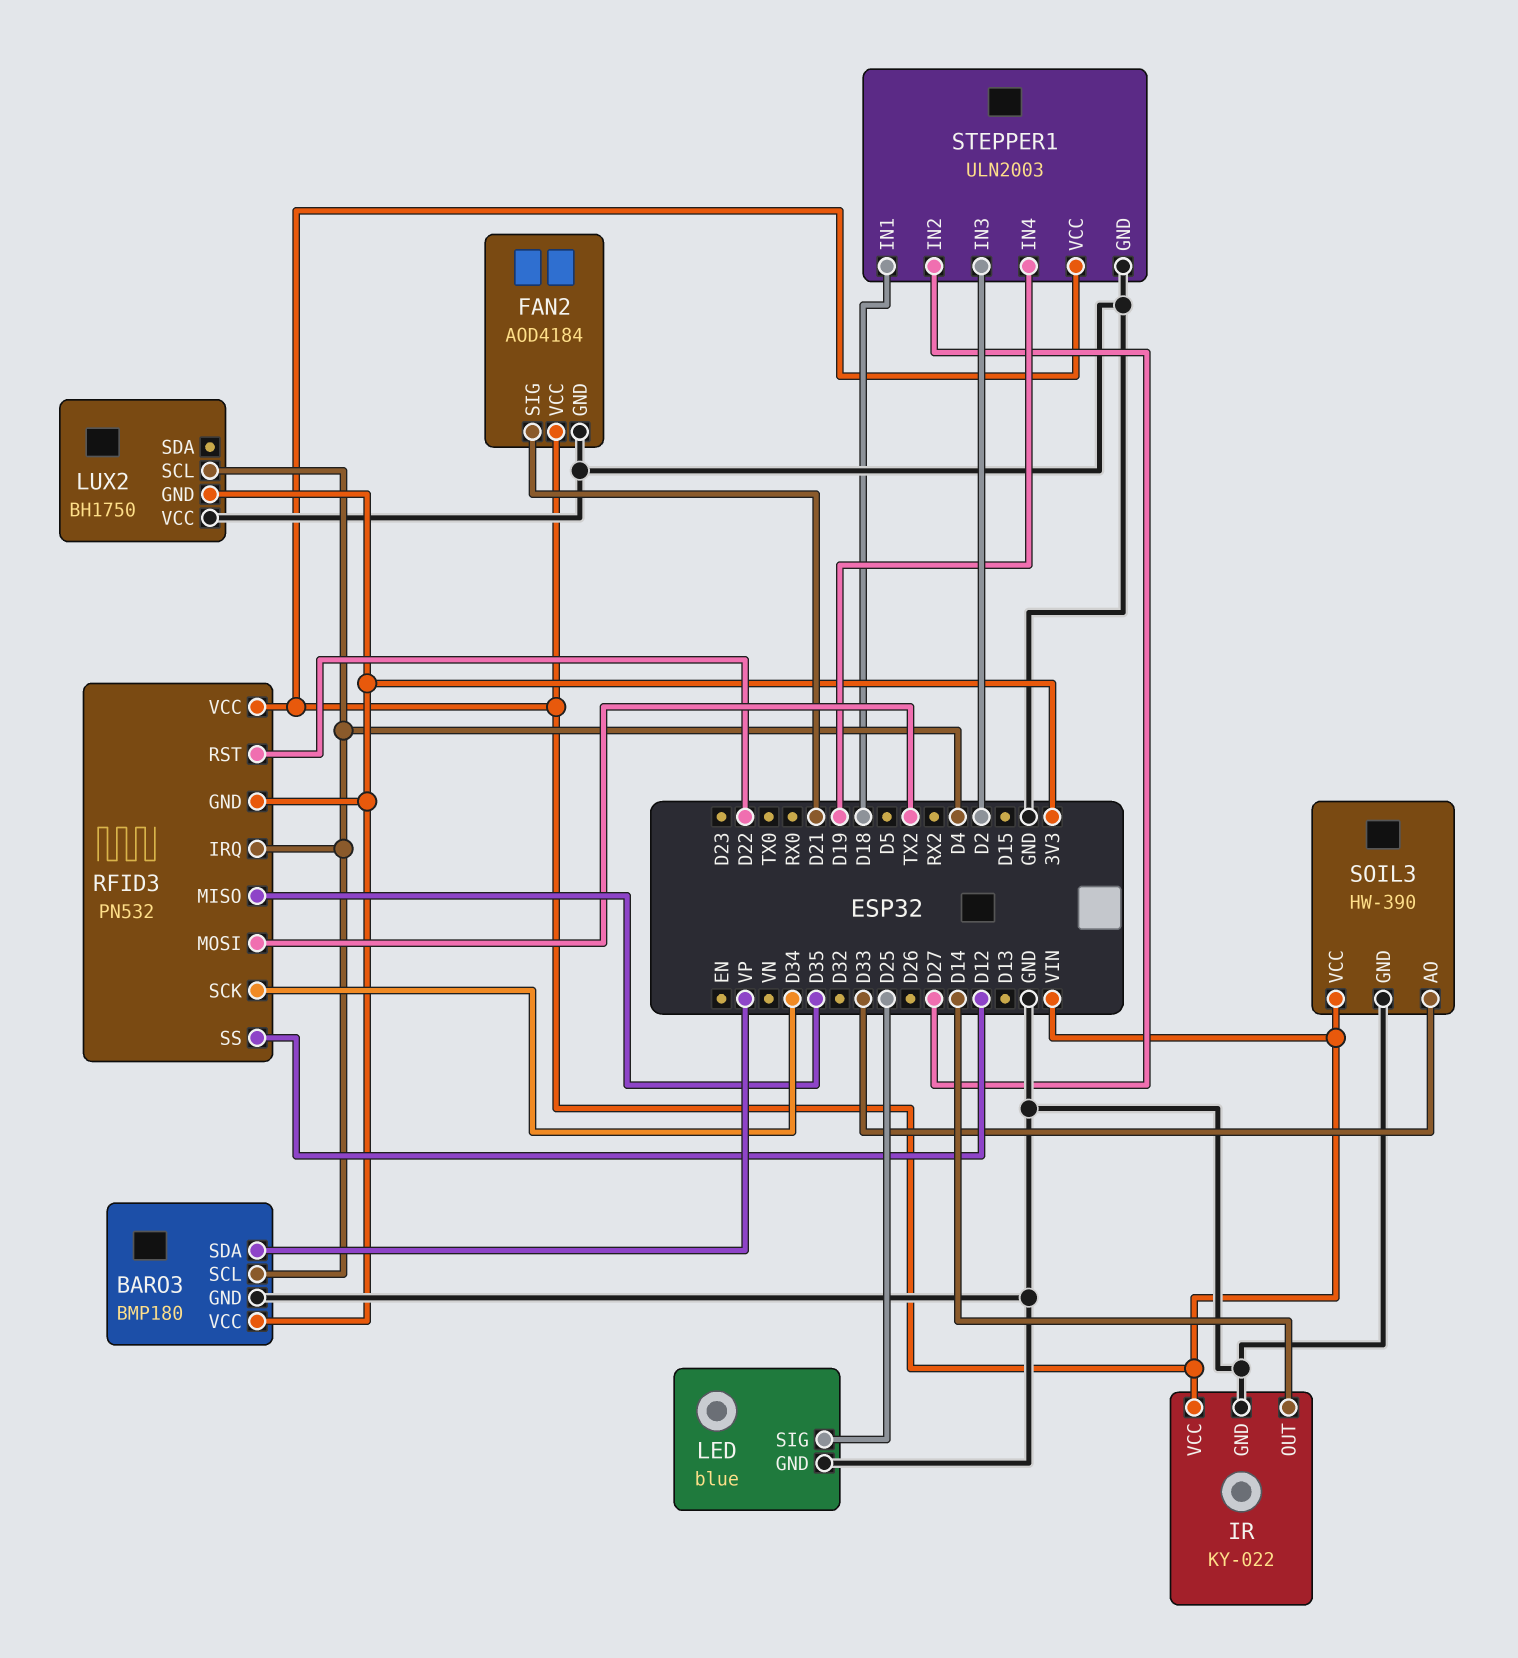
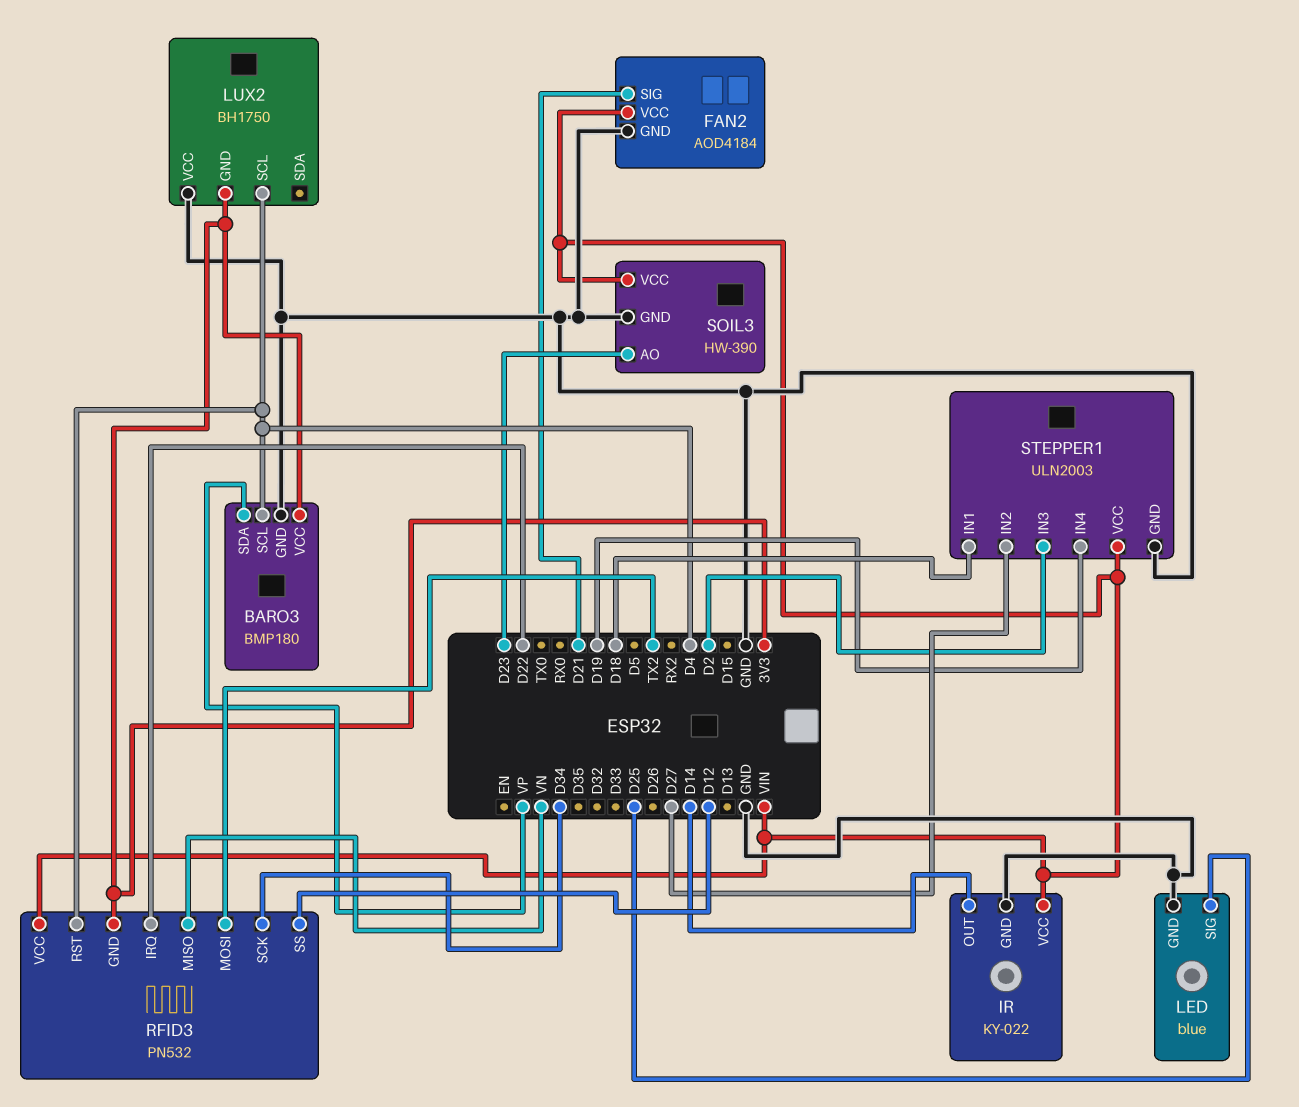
RFID3 pin IRQ: D4 -> D22
RFID3 pin MISO: D35 -> VN
RFID3 pin RST: D22 -> D4
SOIL3 pin AO: D33 -> D23

